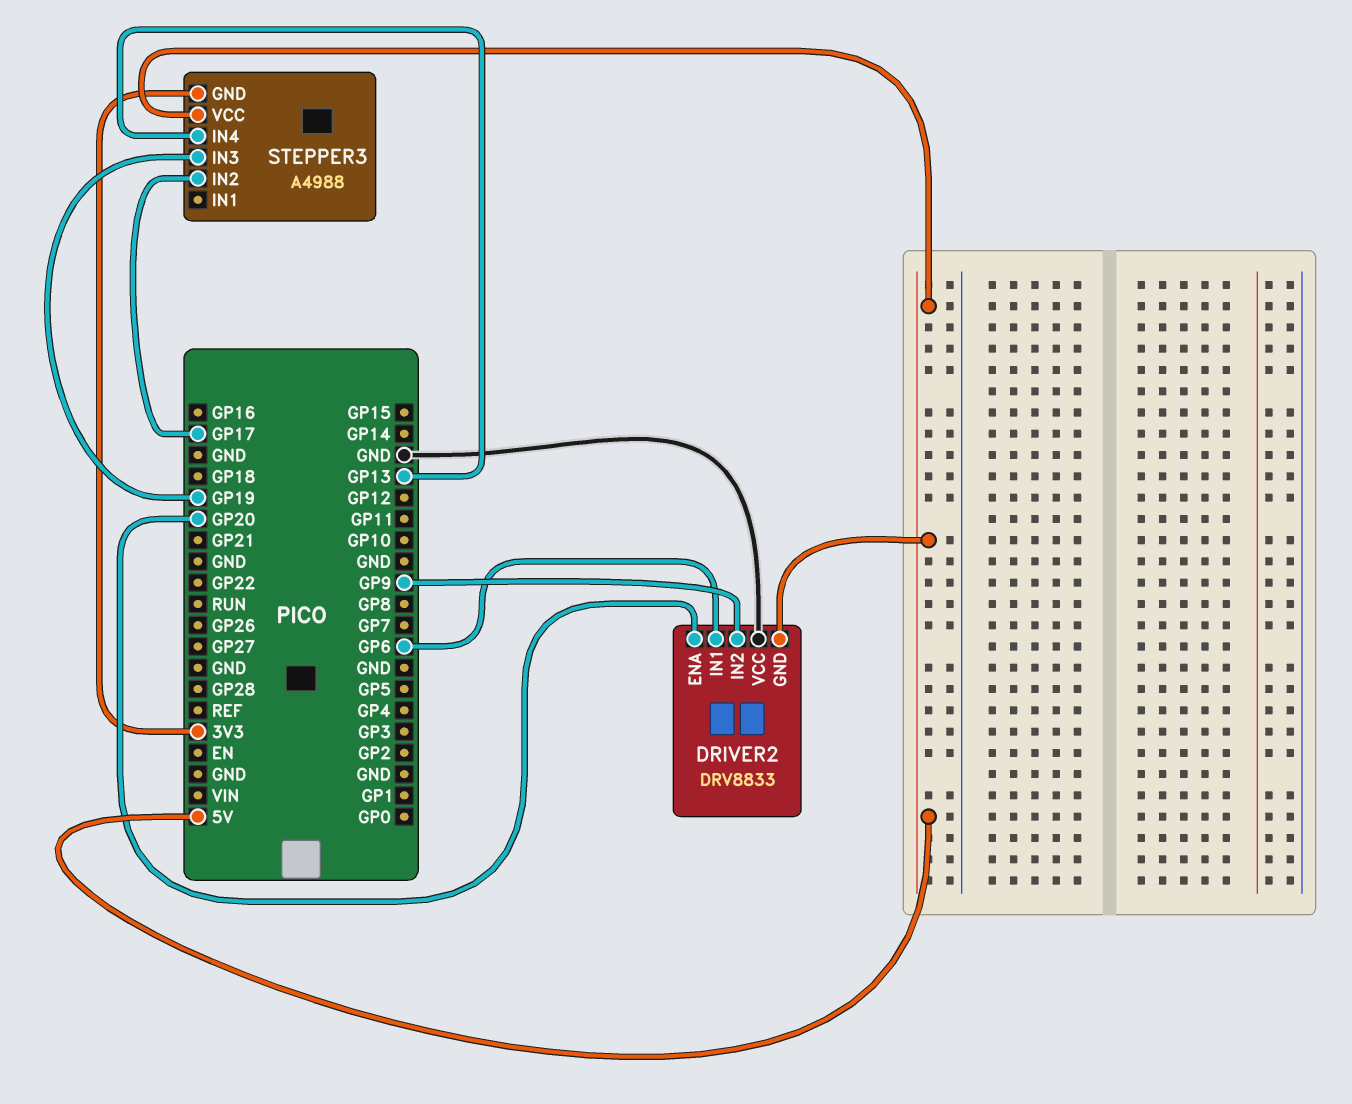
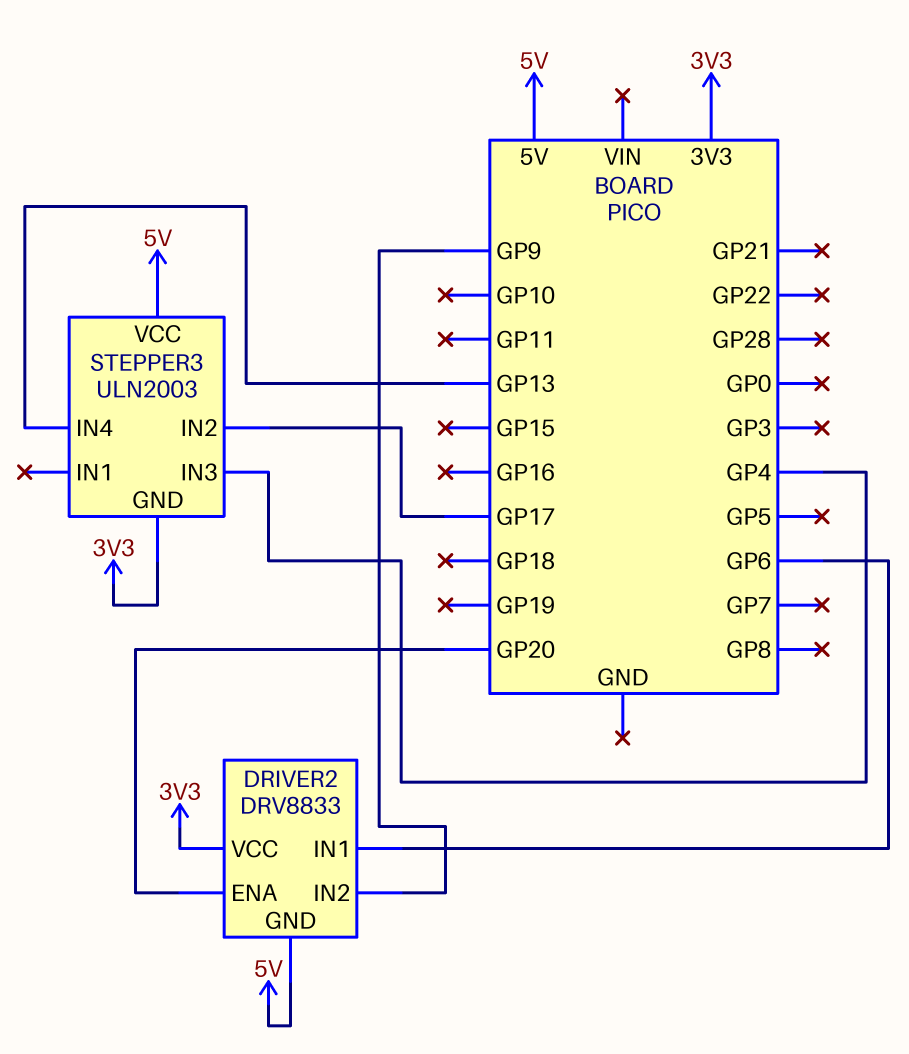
DRIVER2 pin VCC: GND -> 3V3
STEPPER3: A4988 -> ULN2003
STEPPER3 pin IN3: GP19 -> GP4

